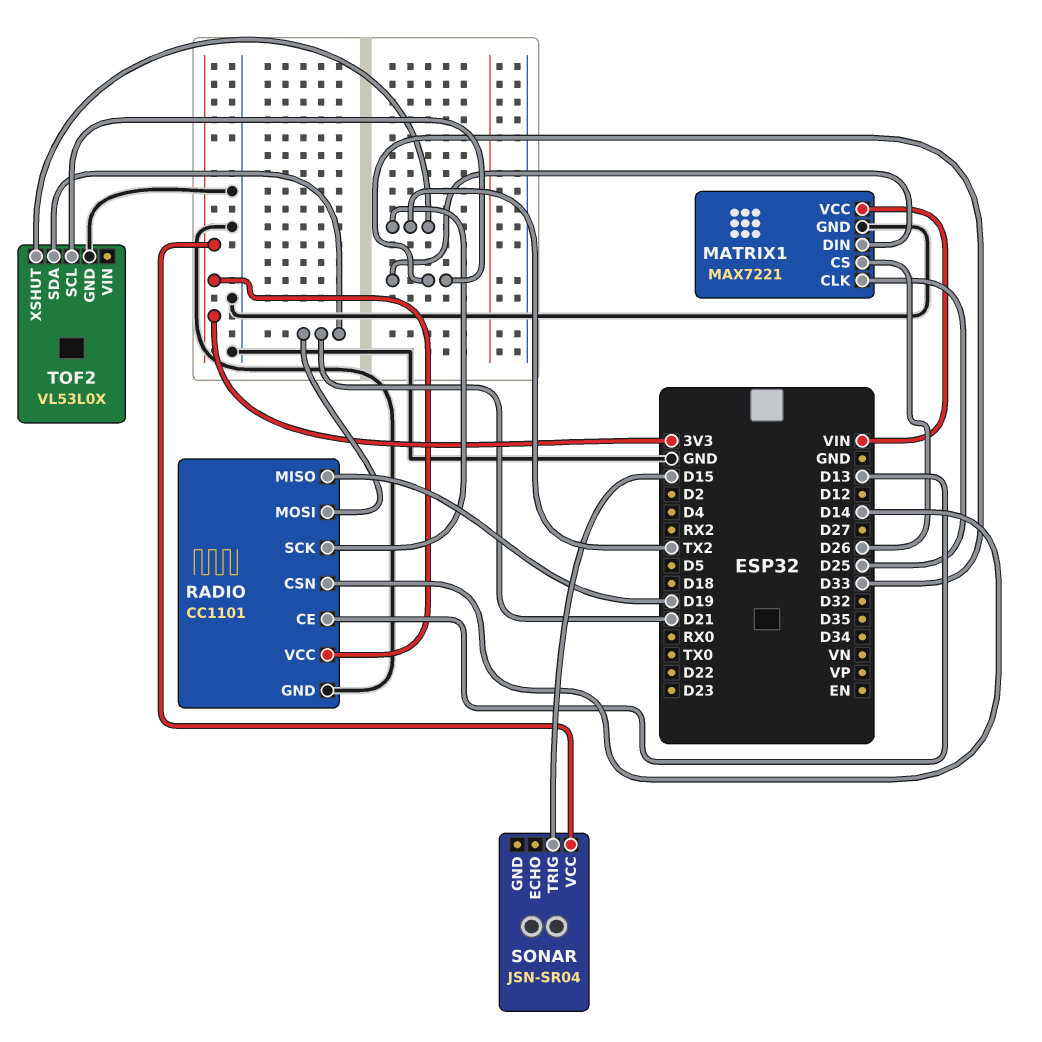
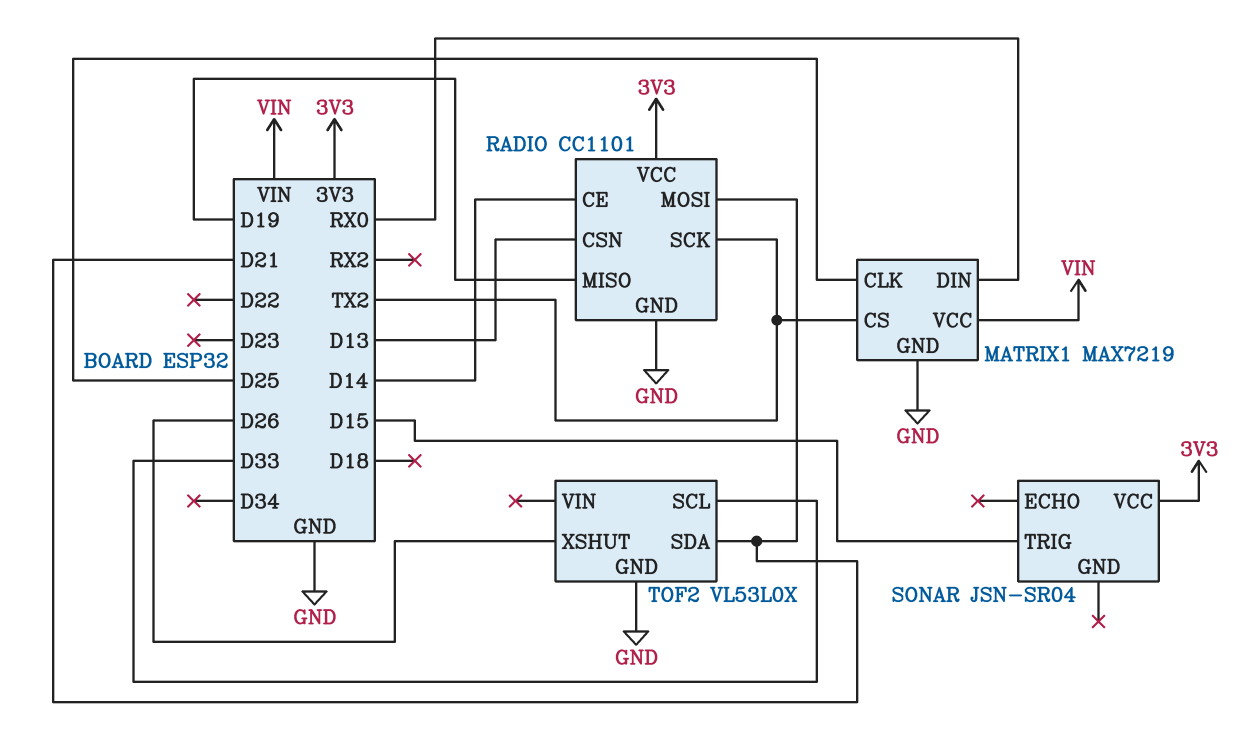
MATRIX1: MAX7221 -> MAX7219
MATRIX1 pin CS: D26 -> TX2
MATRIX1 pin DIN: D33 -> RX0
RADIO pin CE: D13 -> D14
RADIO pin CSN: D14 -> D13
TOF2 pin XSHUT: TX2 -> D26

